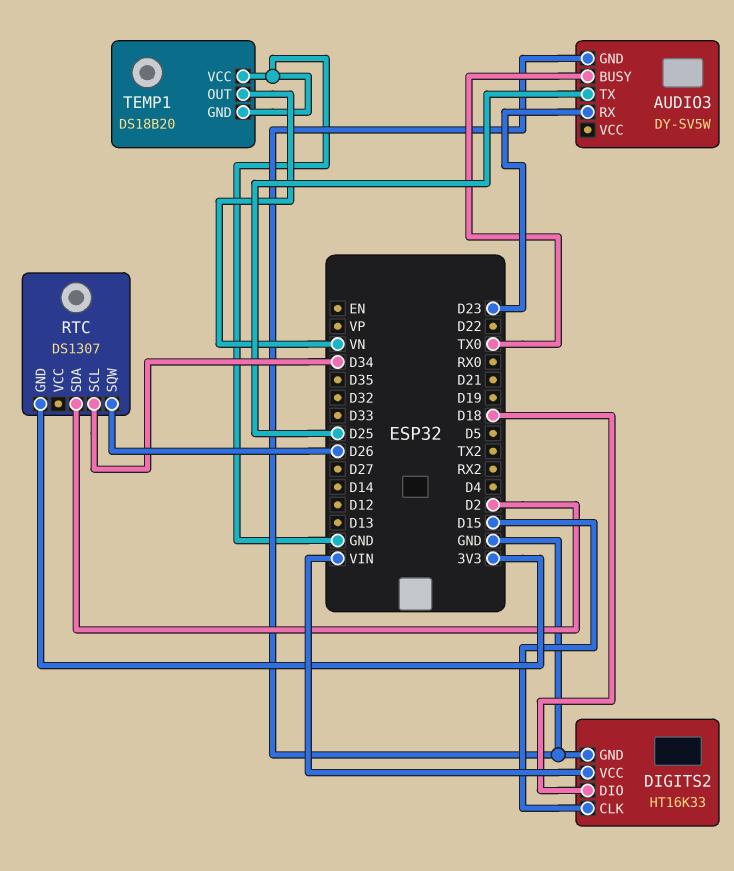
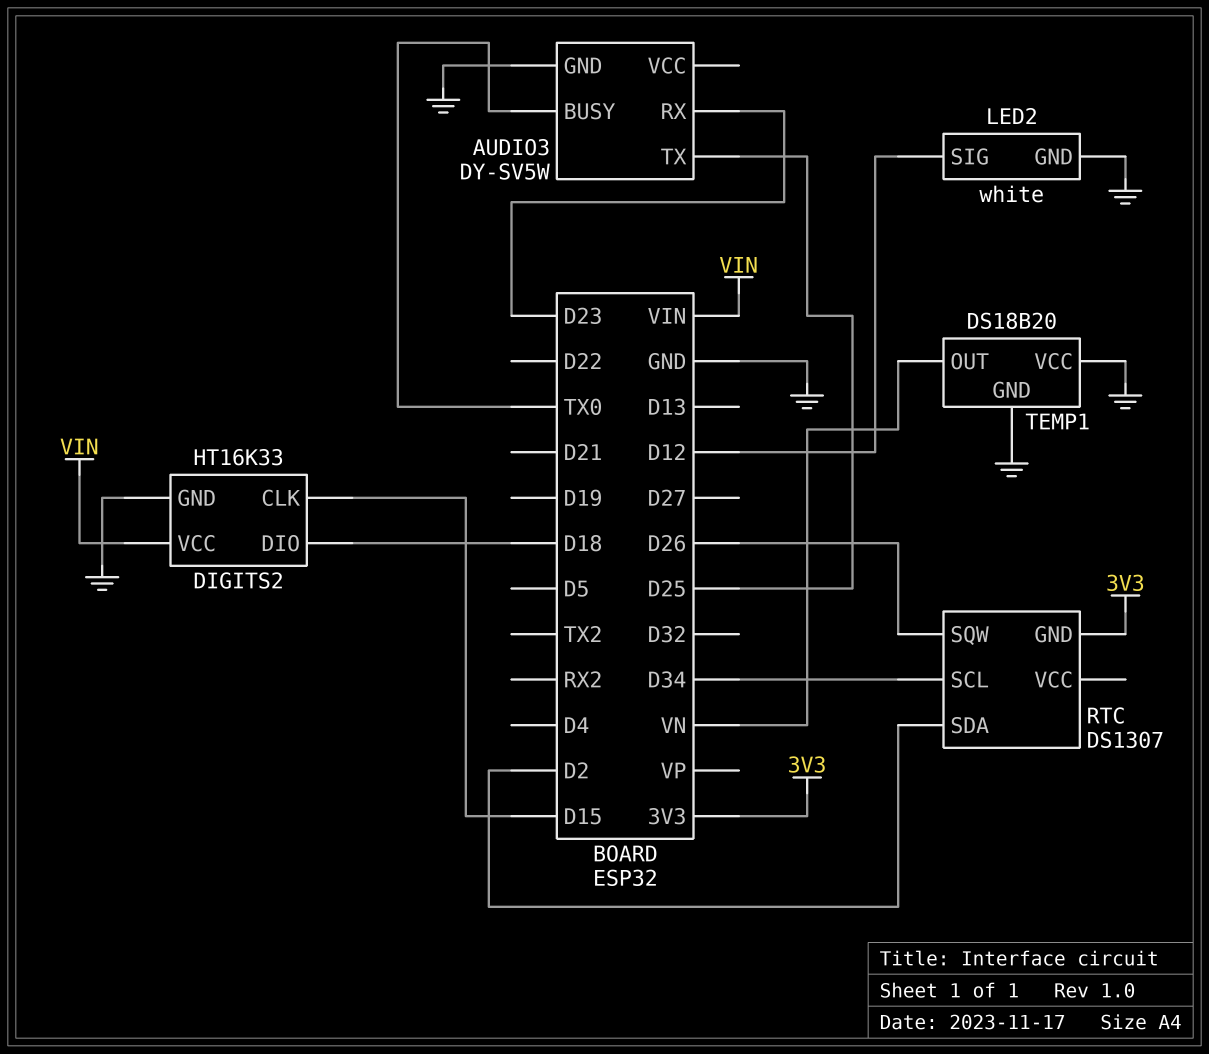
LED2: none -> white
LED2 pin GND: none -> GND
LED2 pin SIG: none -> D12

